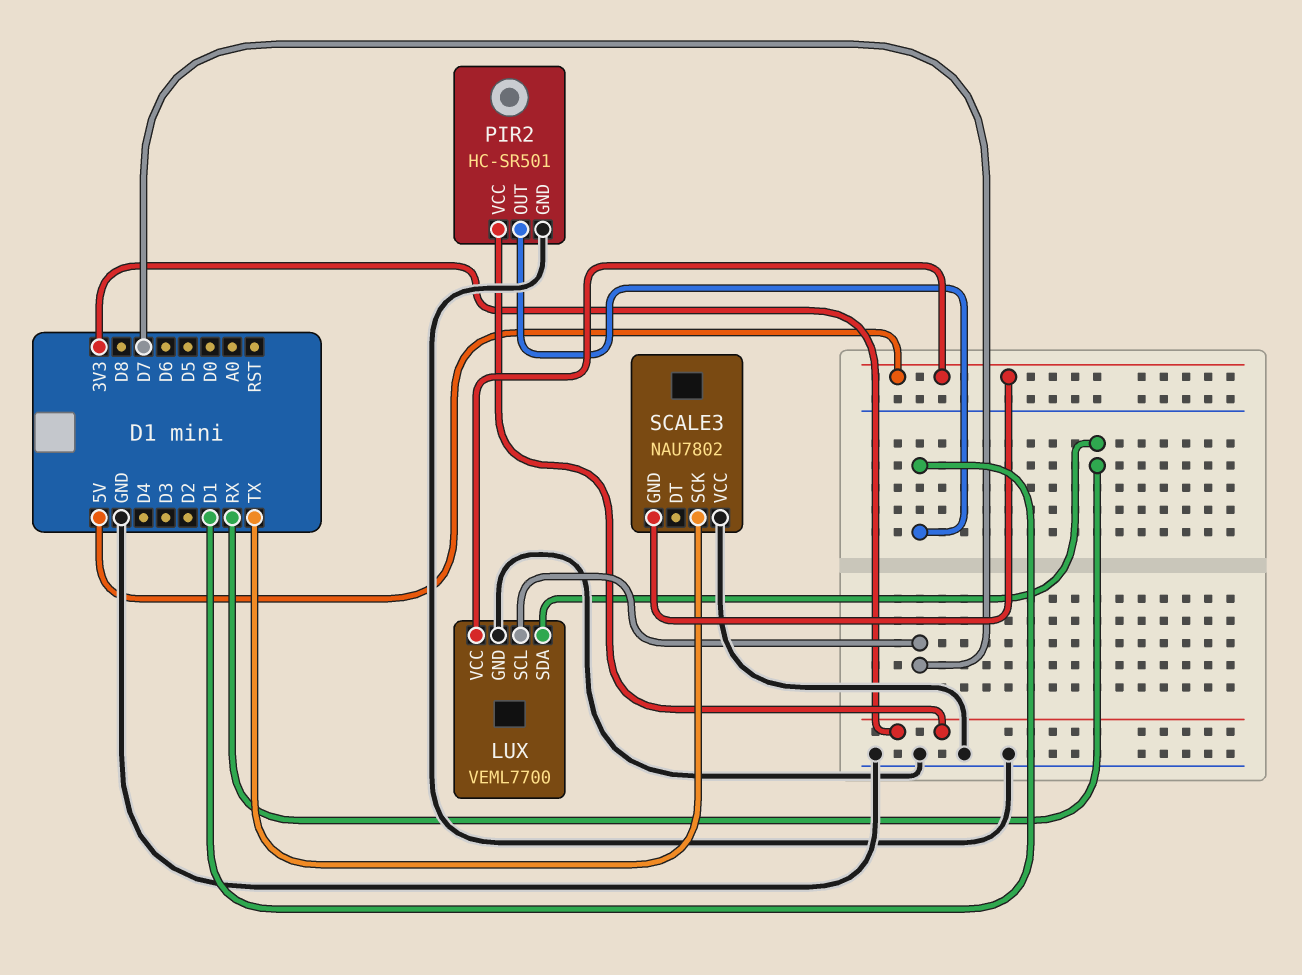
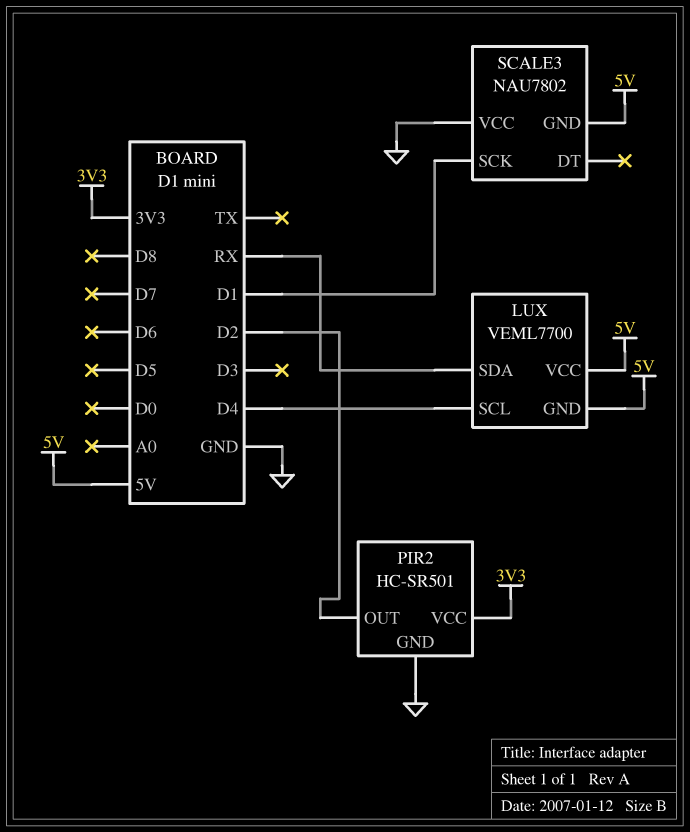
LUX pin GND: GND -> 5V
LUX pin SCL: D7 -> D4
PIR2 pin OUT: D1 -> D2
SCALE3 pin SCK: TX -> D1

